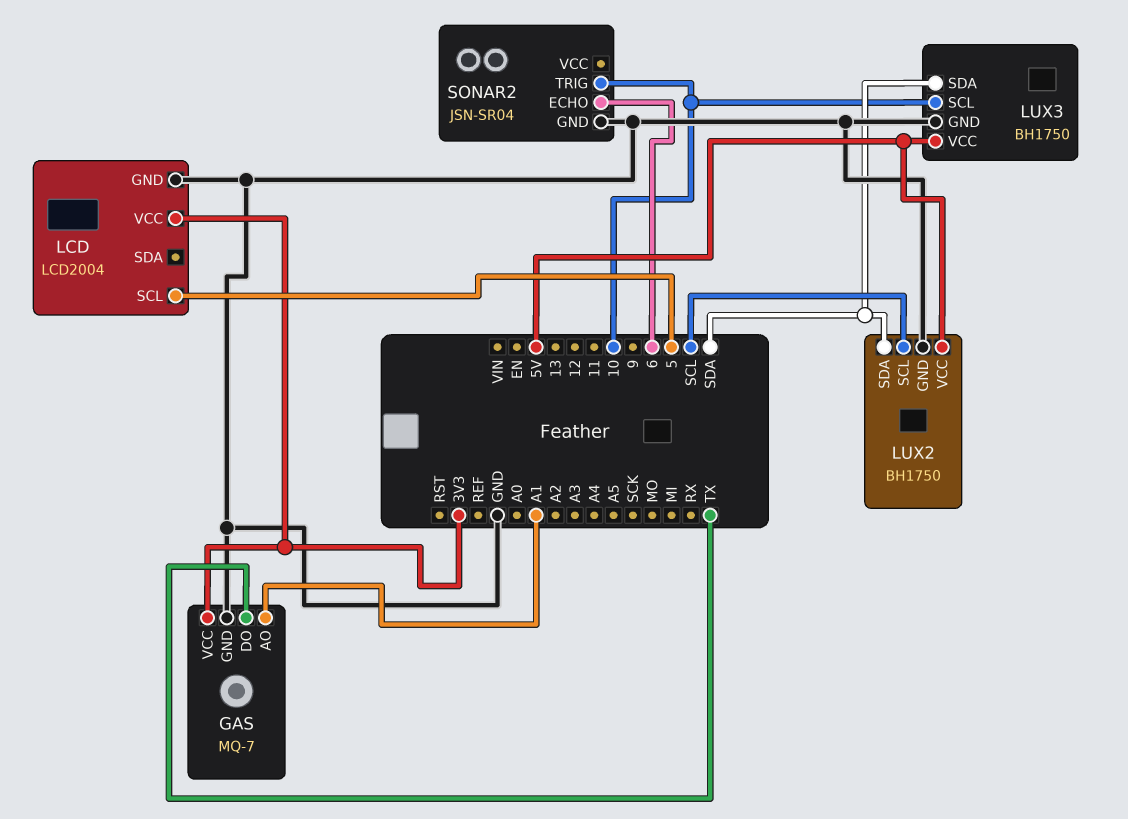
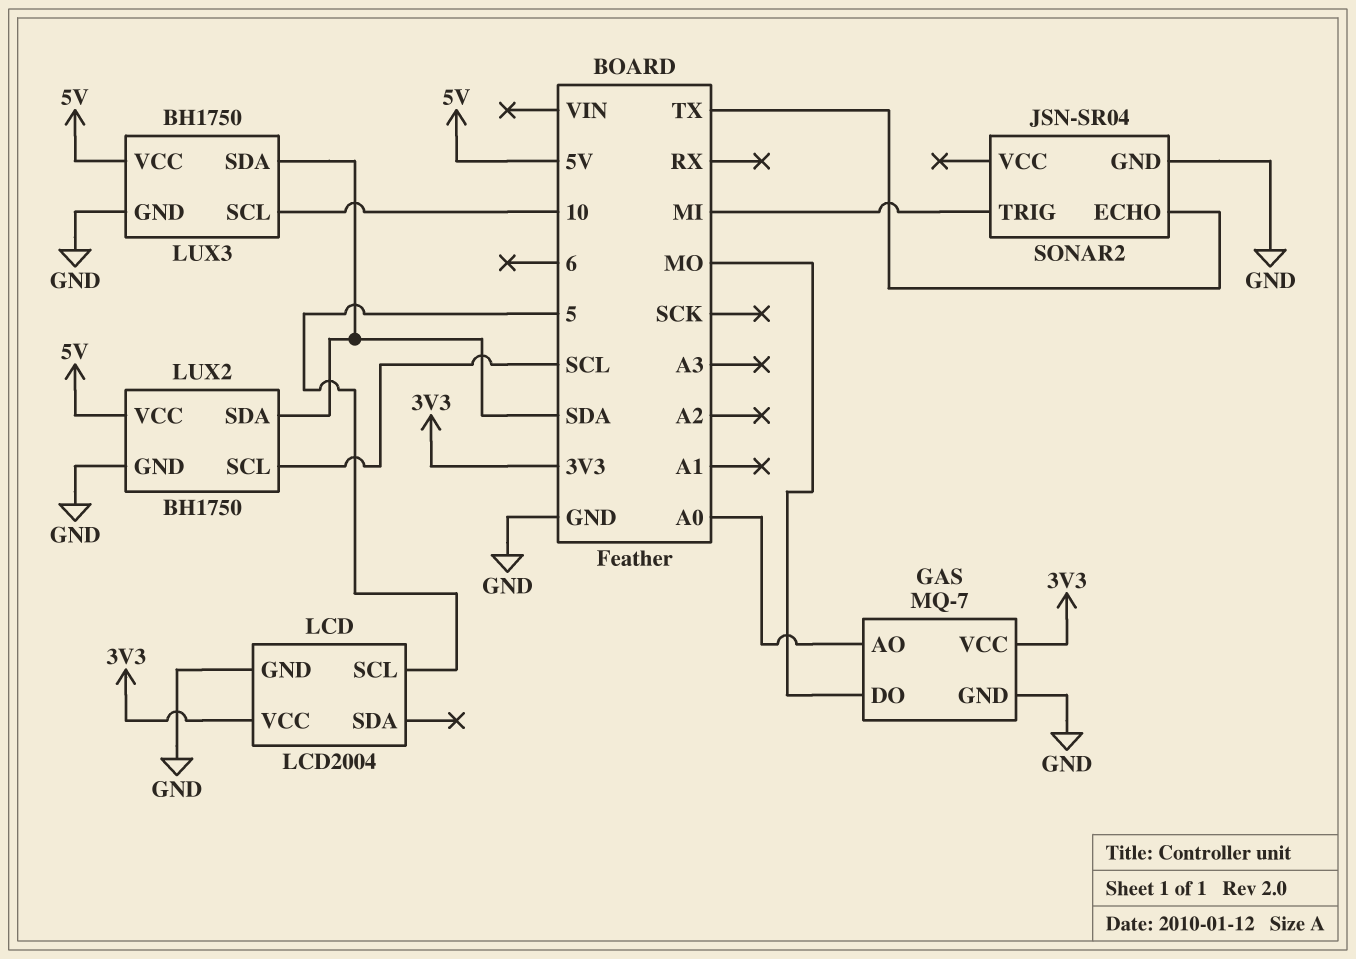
GAS pin AO: A1 -> A0
GAS pin DO: TX -> MO
SONAR2 pin ECHO: 6 -> TX
SONAR2 pin TRIG: 10 -> MI

